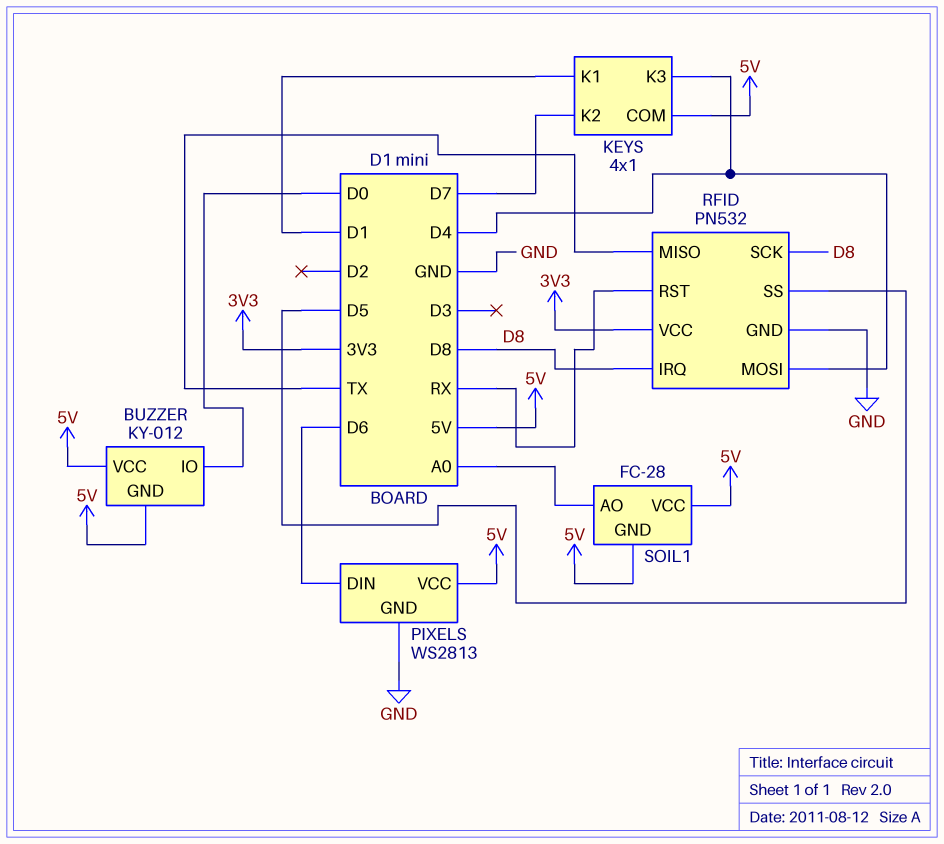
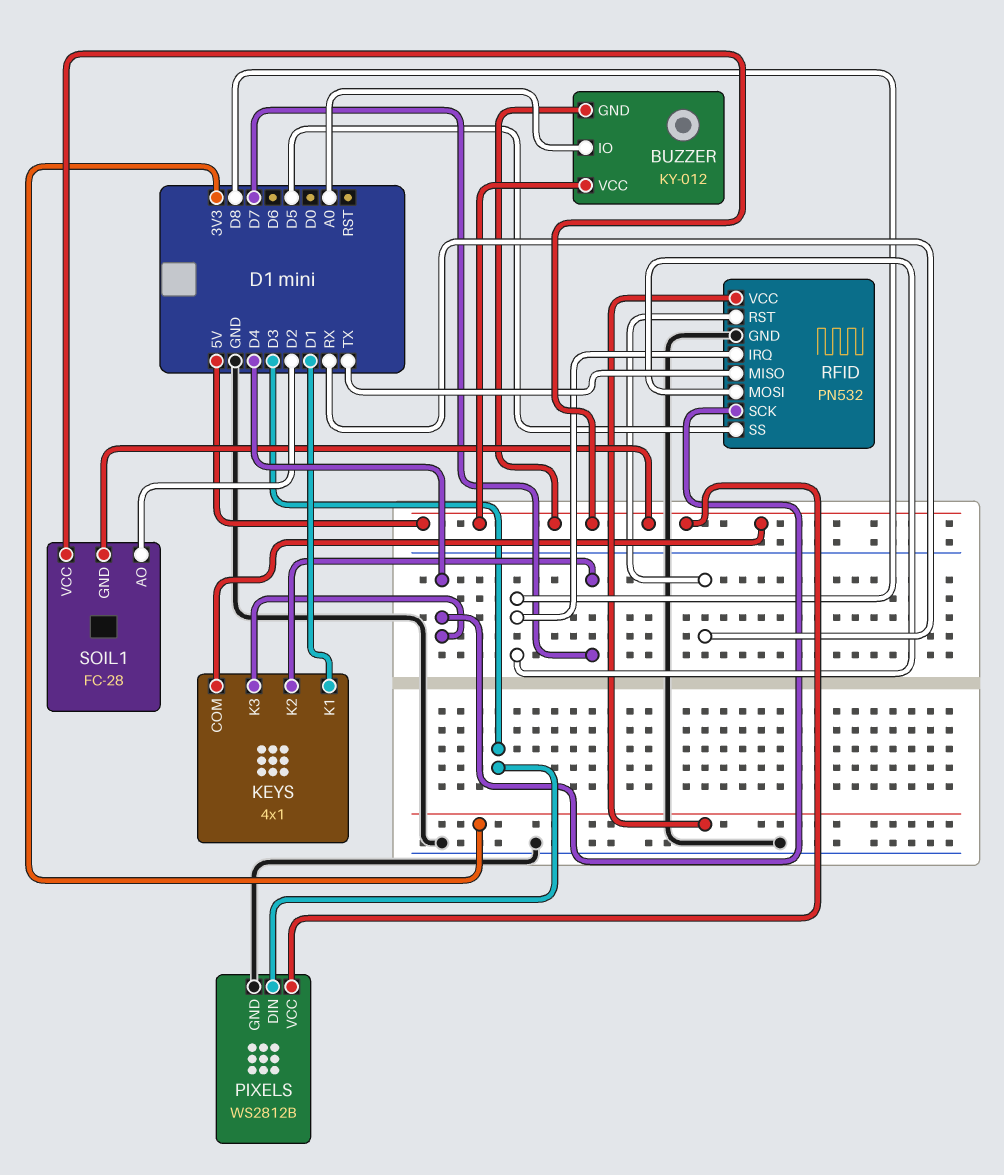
BUZZER pin IO: D0 -> A0
PIXELS: WS2813 -> WS2812B
PIXELS pin DIN: D6 -> D3
RFID pin MOSI: D4 -> D8
RFID pin SCK: D8 -> D4
SOIL1 pin AO: A0 -> D2

